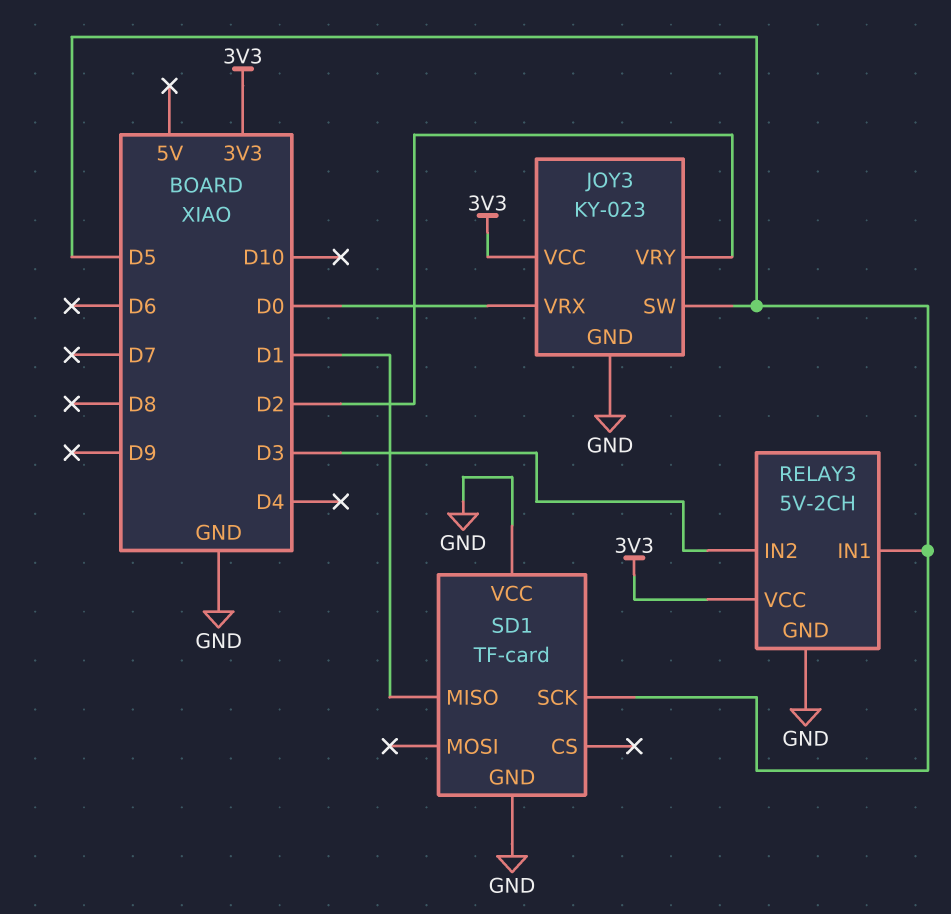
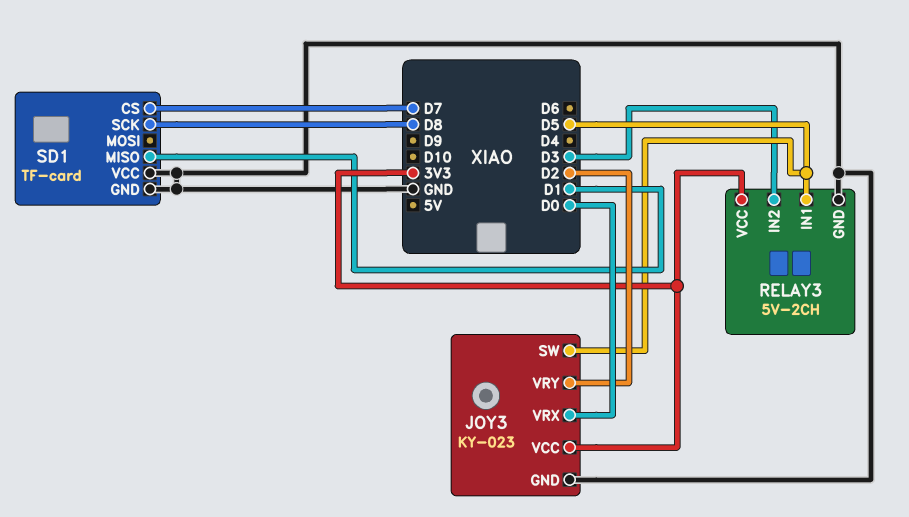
SD1 pin CS: none -> D7
SD1 pin SCK: D5 -> D8

